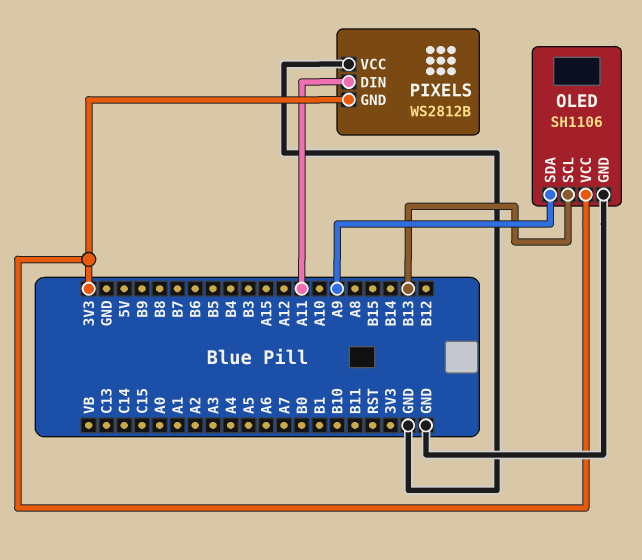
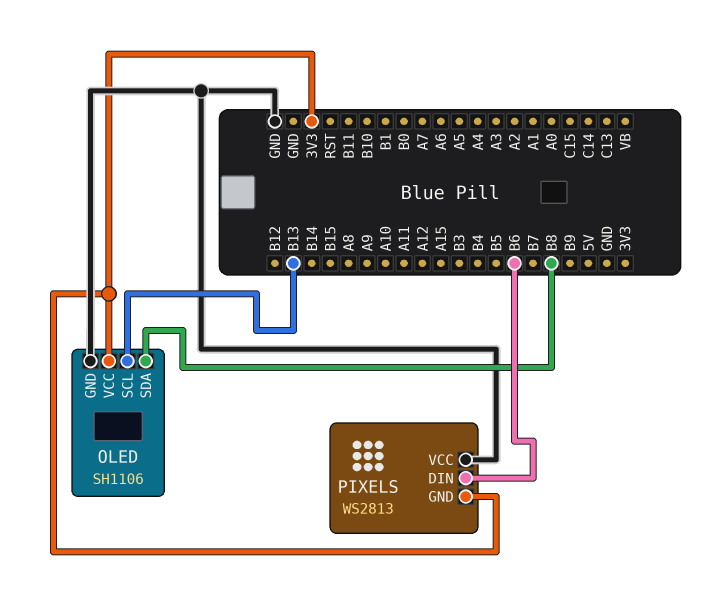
OLED pin SDA: A9 -> B8
PIXELS: WS2812B -> WS2813
PIXELS pin DIN: A11 -> B6

